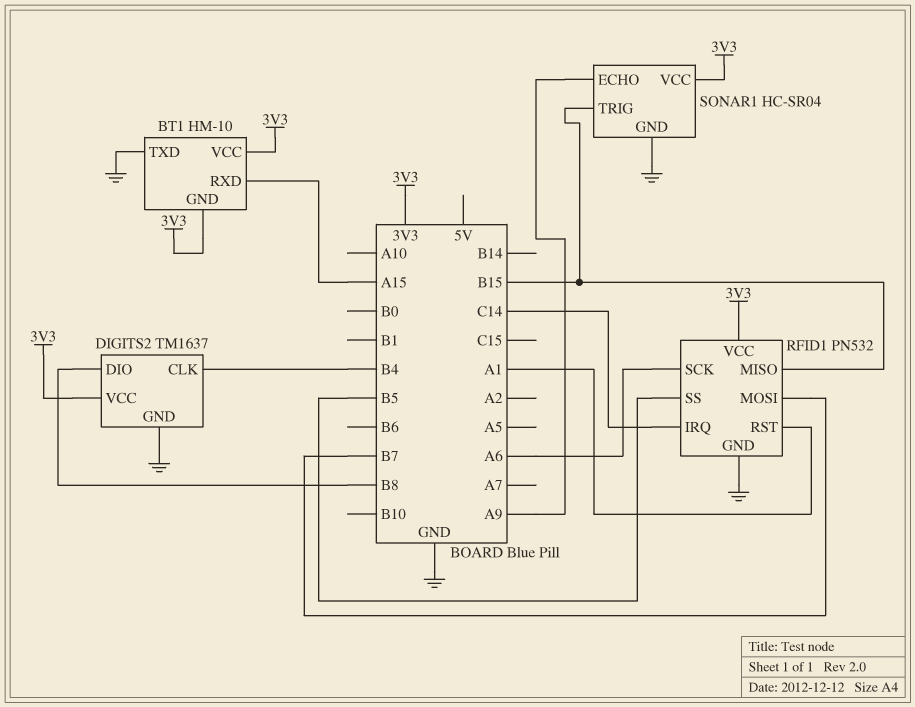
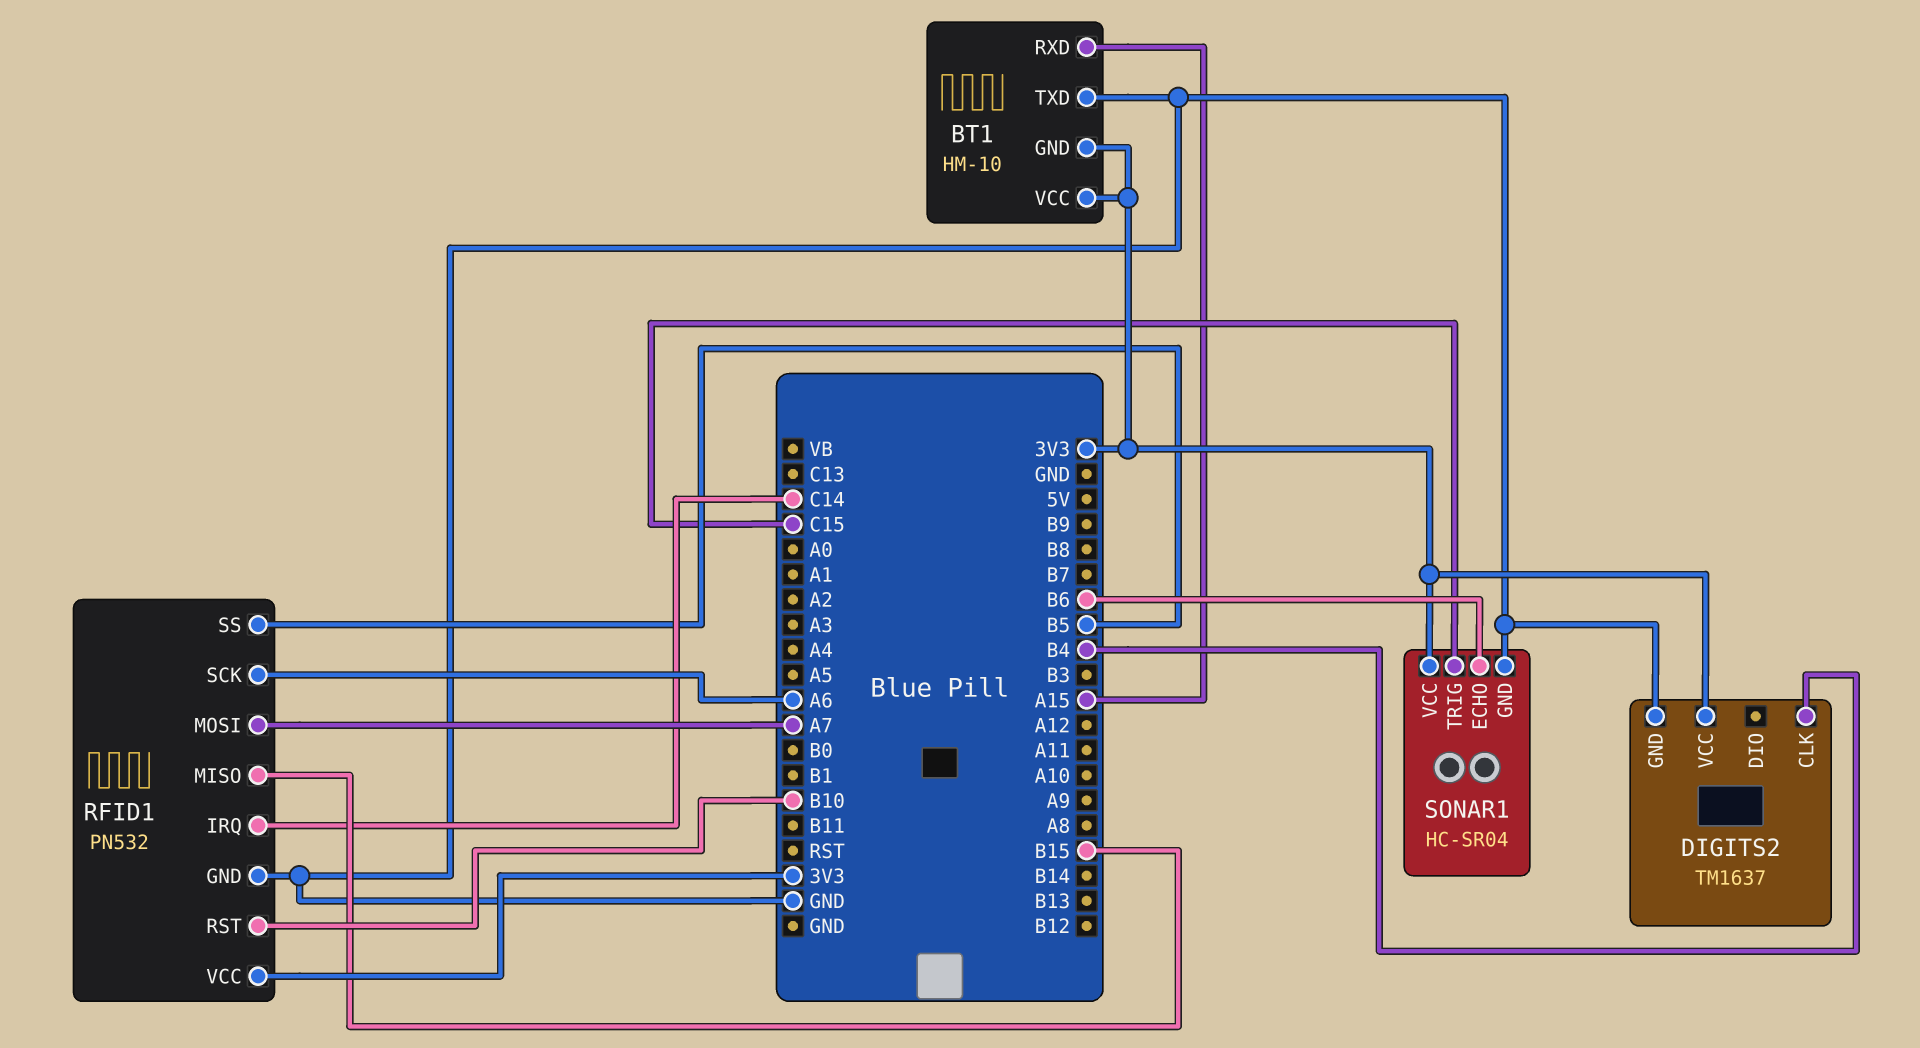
DIGITS2 pin DIO: B8 -> none
RFID1 pin MOSI: B7 -> A7
RFID1 pin RST: A1 -> B10
SONAR1 pin ECHO: A9 -> B6
SONAR1 pin TRIG: B15 -> C15

